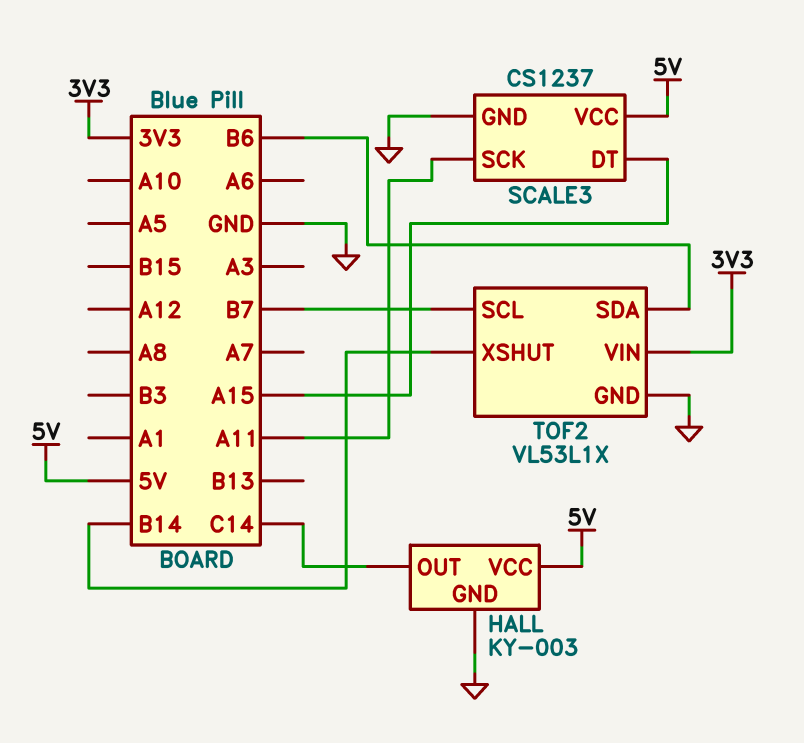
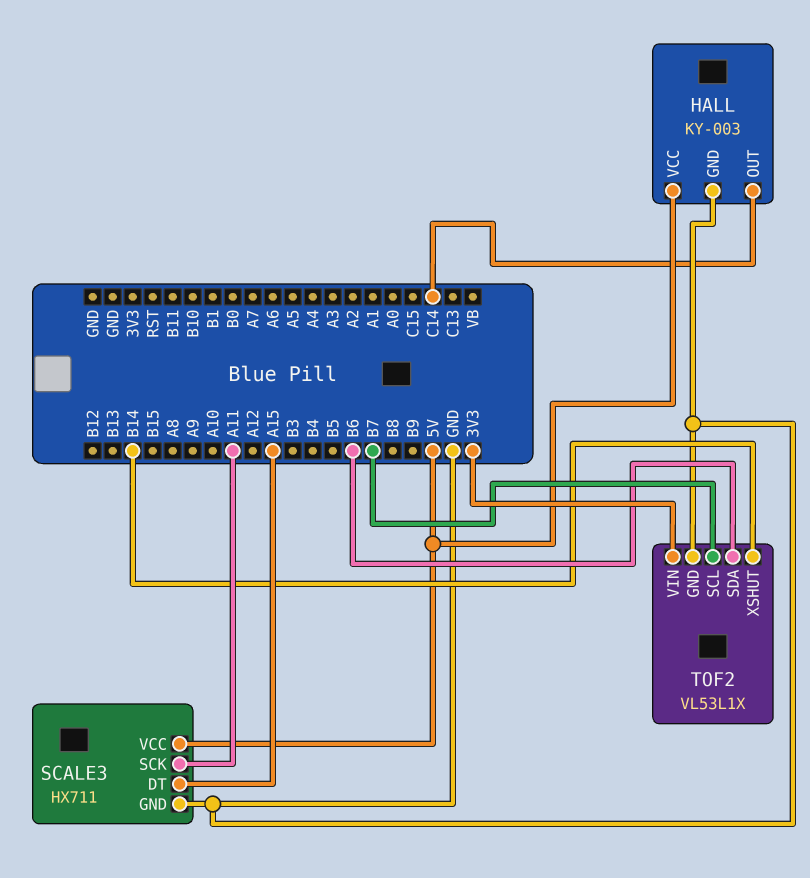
SCALE3: CS1237 -> HX711

